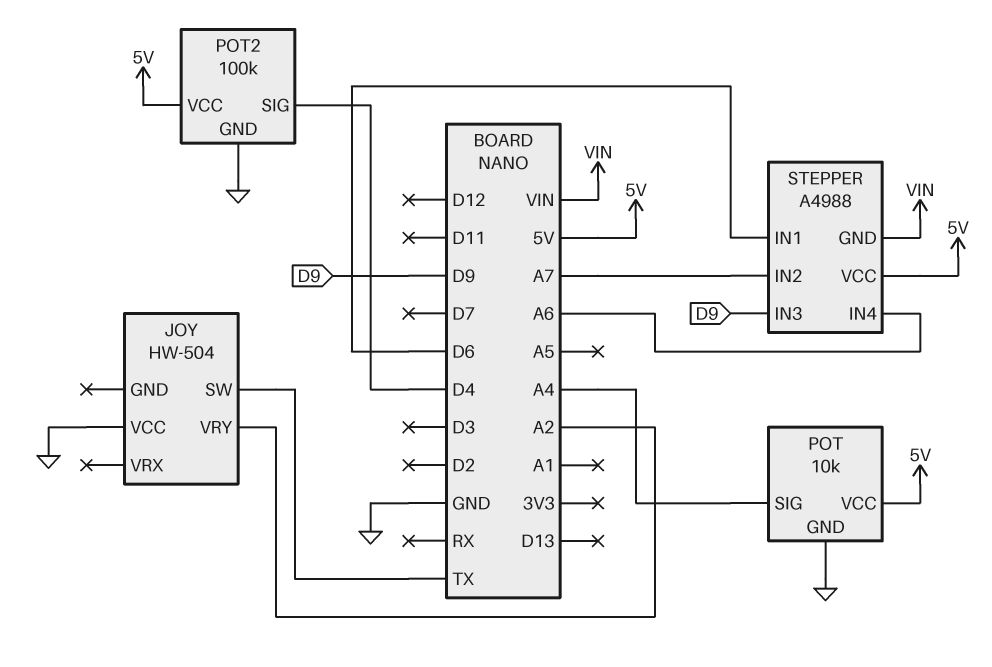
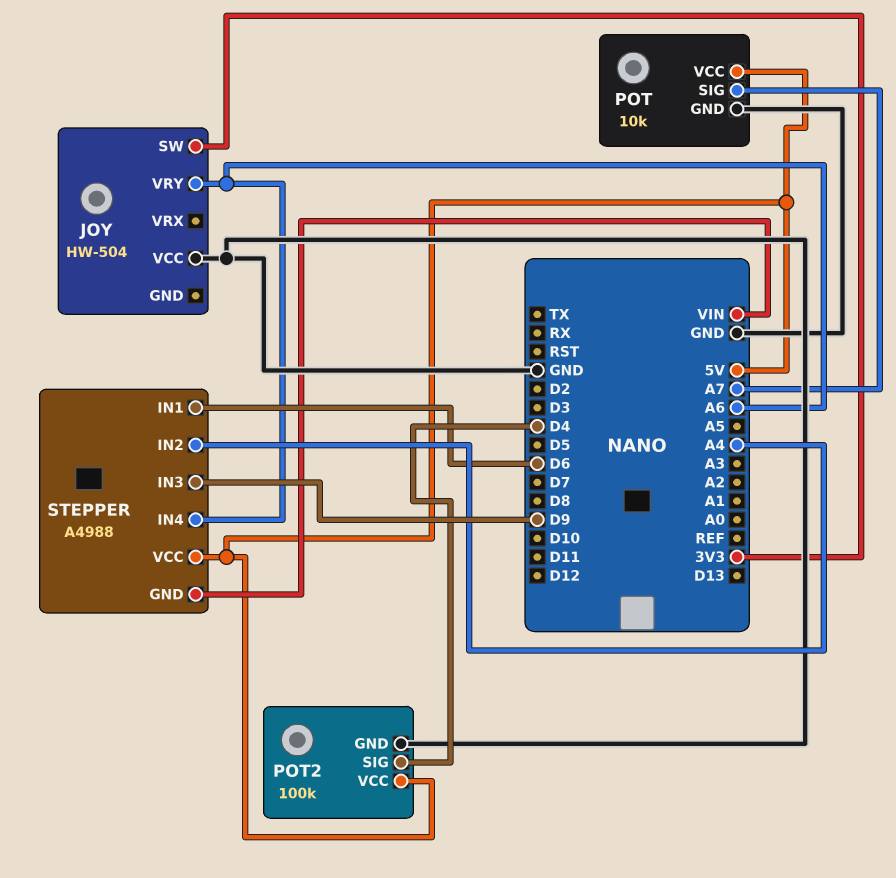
JOY pin SW: TX -> 3V3
JOY pin VRY: A2 -> A6
POT pin SIG: A4 -> A7
STEPPER pin IN2: A7 -> A4

